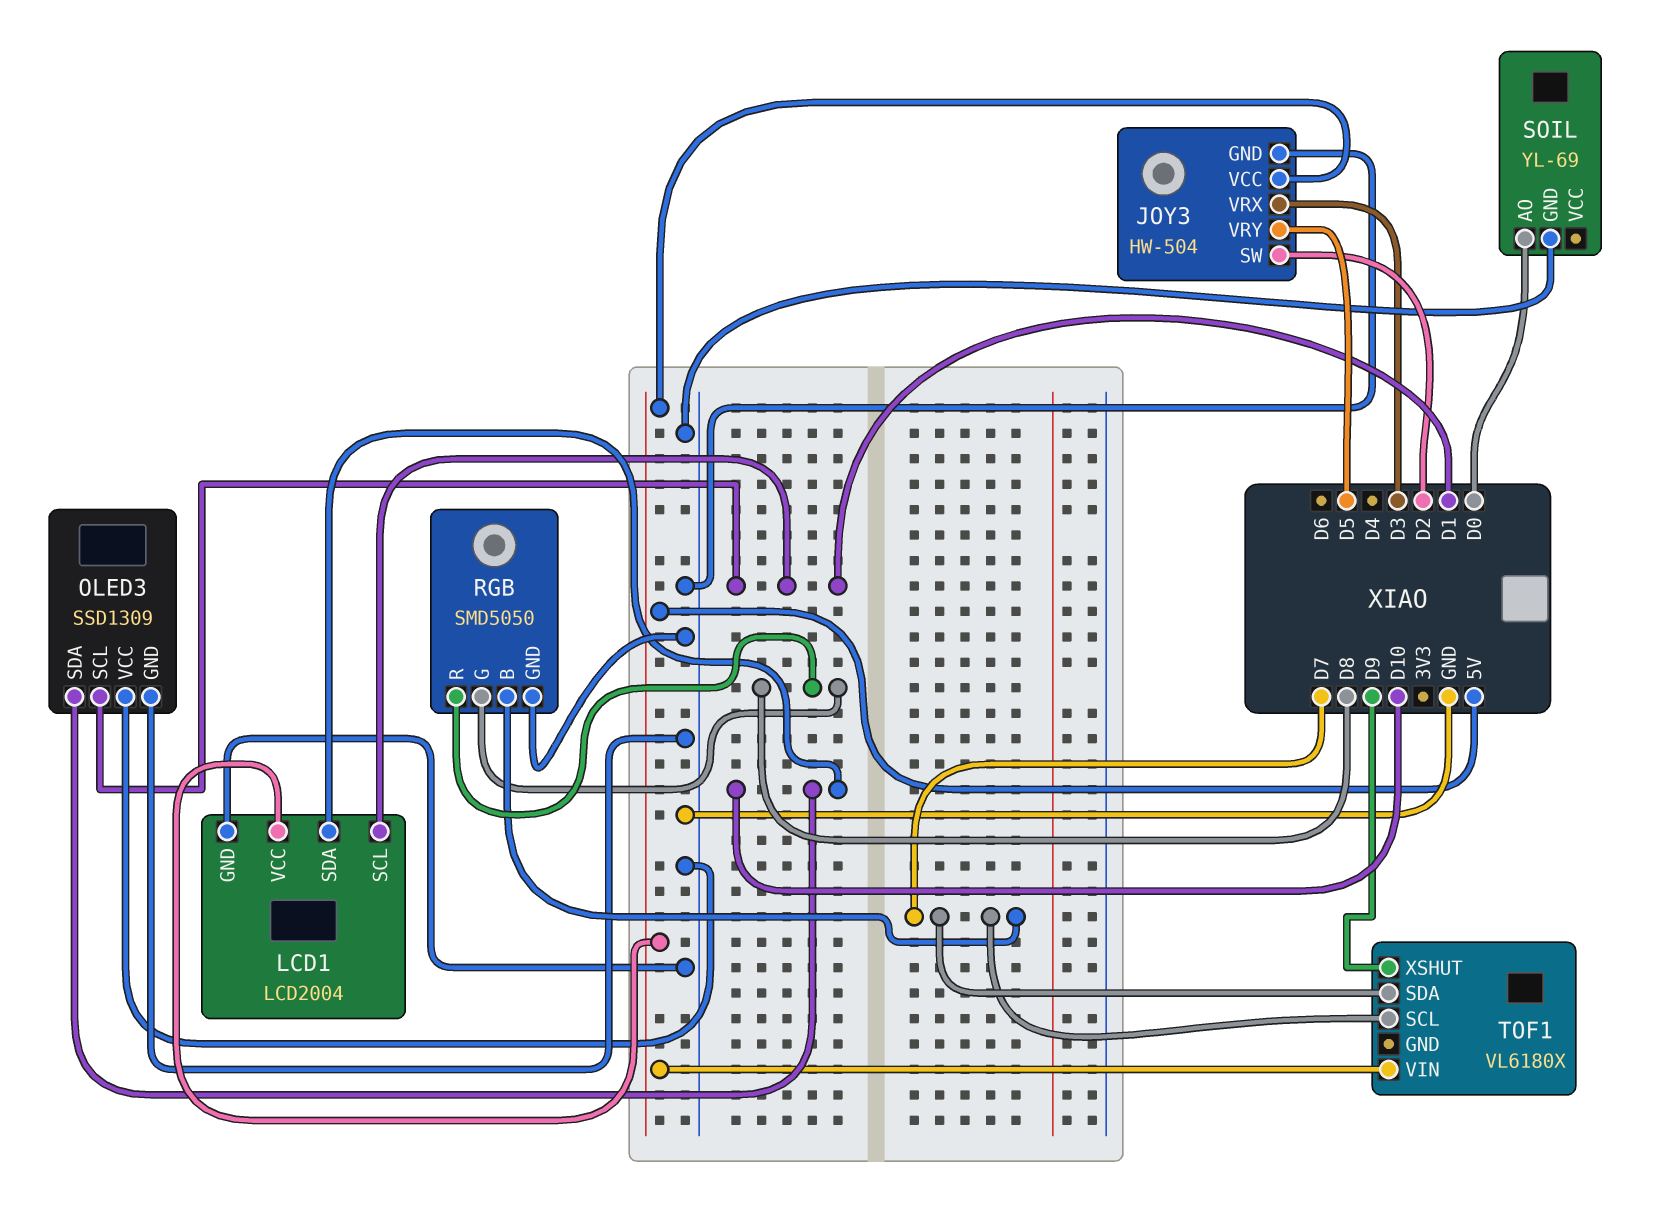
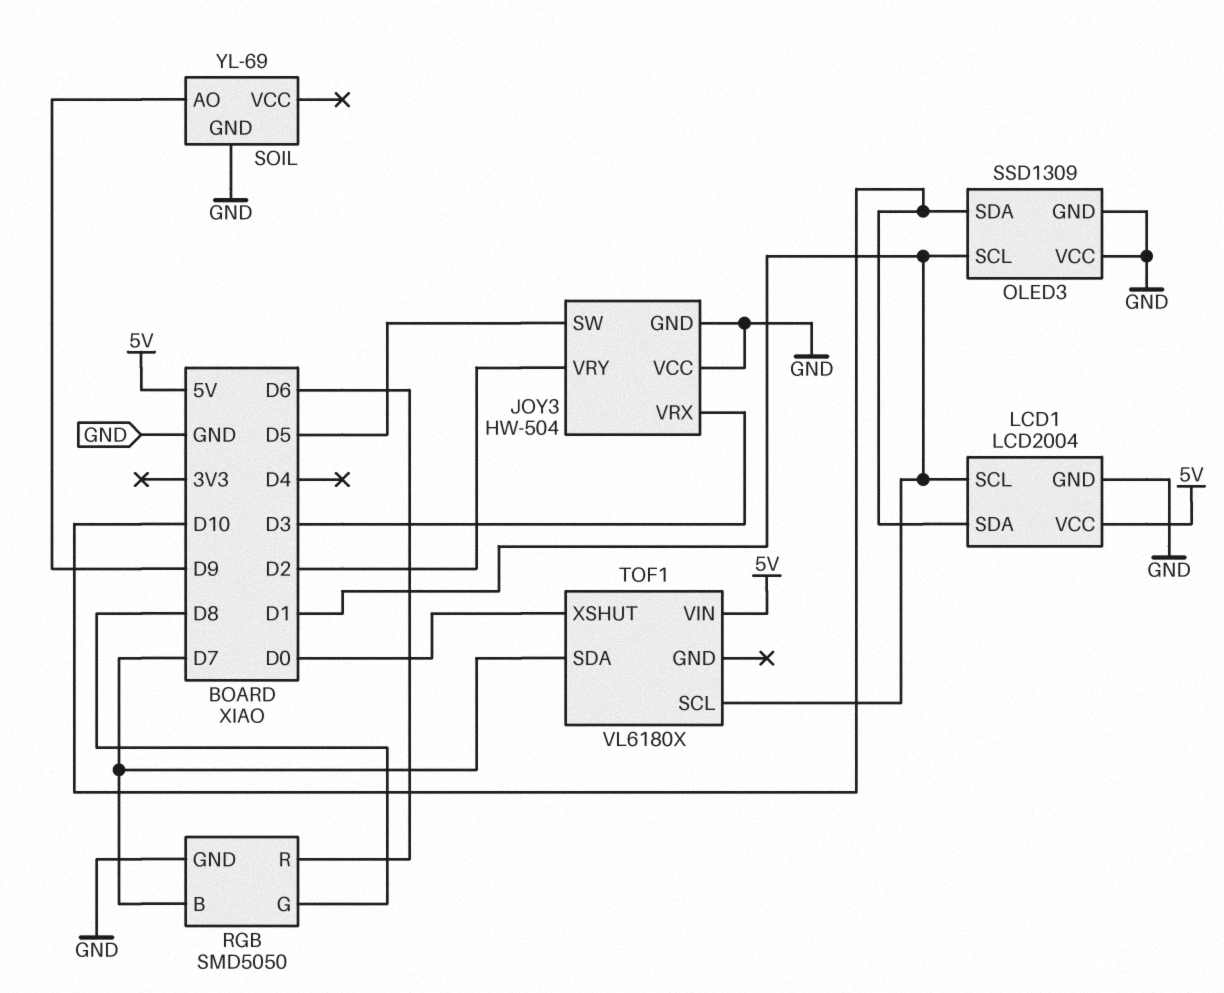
JOY3 pin SW: D2 -> D5
JOY3 pin VCC: 5V -> GND
JOY3 pin VRY: D5 -> D2
RGB pin R: D8 -> D6
SOIL pin AO: D0 -> D9
TOF1 pin SCL: D7 -> D1
TOF1 pin XSHUT: D9 -> D0

